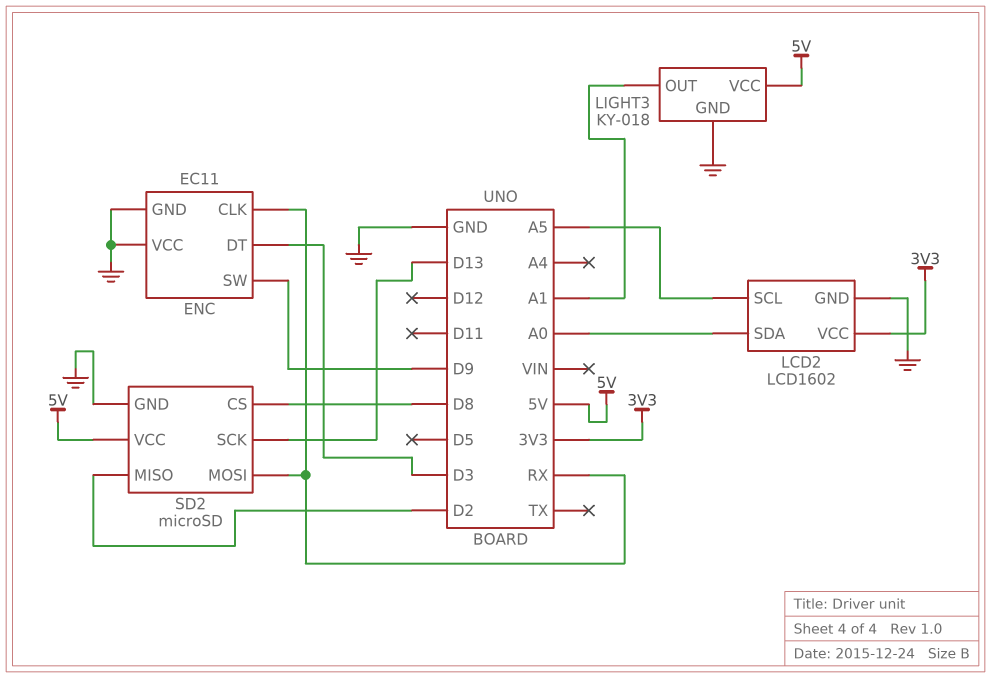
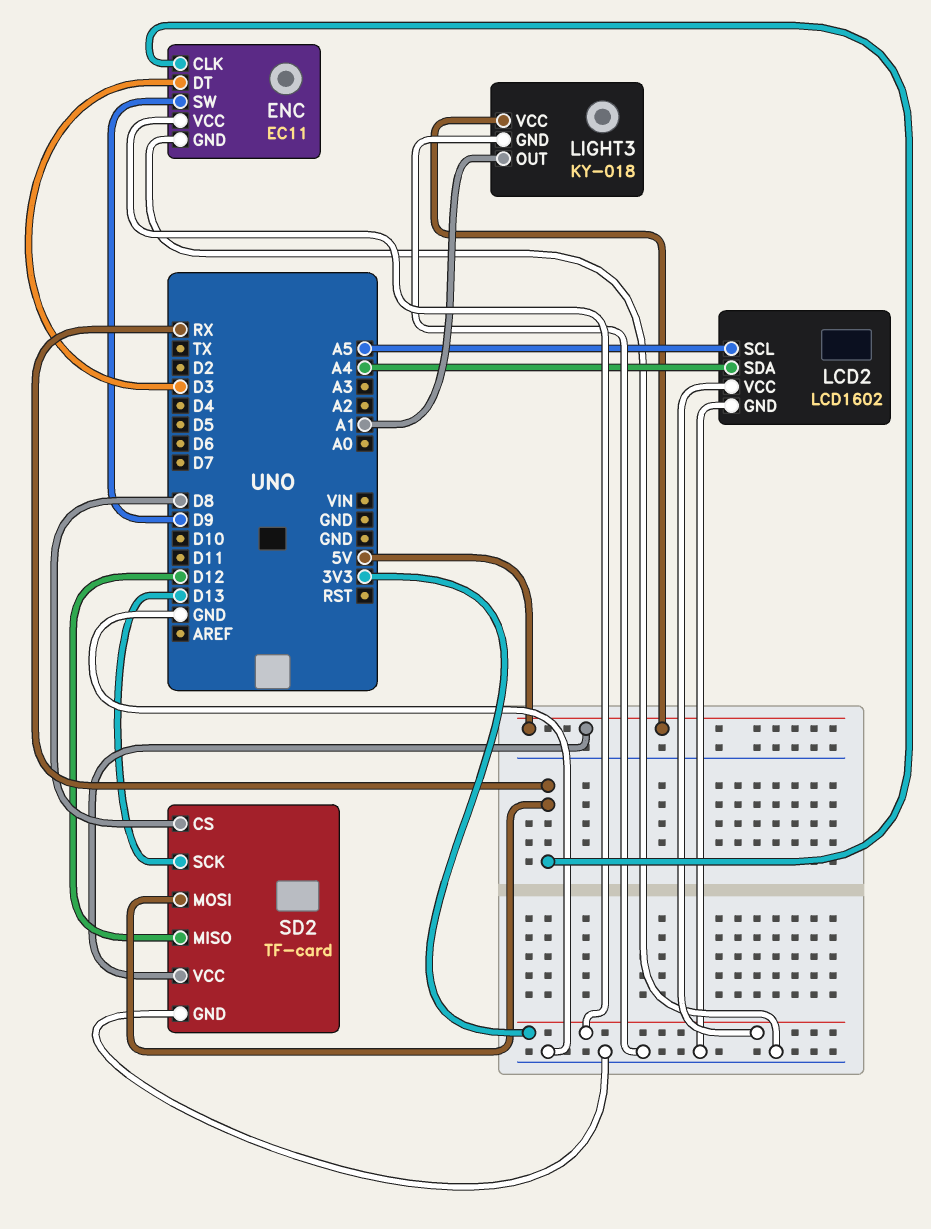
ENC pin VCC: GND -> 3V3
LCD2 pin SDA: A0 -> A4
SD2: microSD -> TF-card
SD2 pin MISO: D2 -> D12

